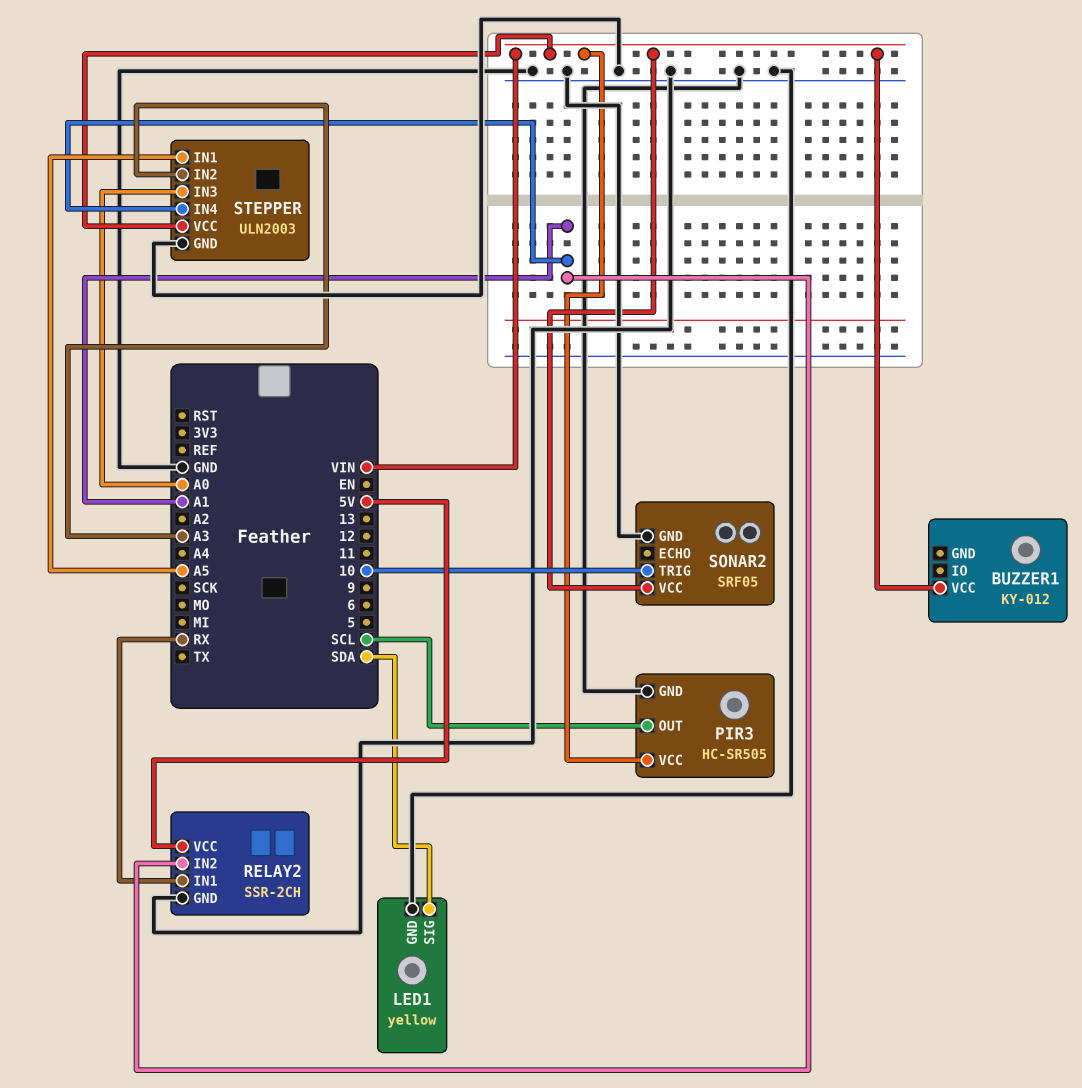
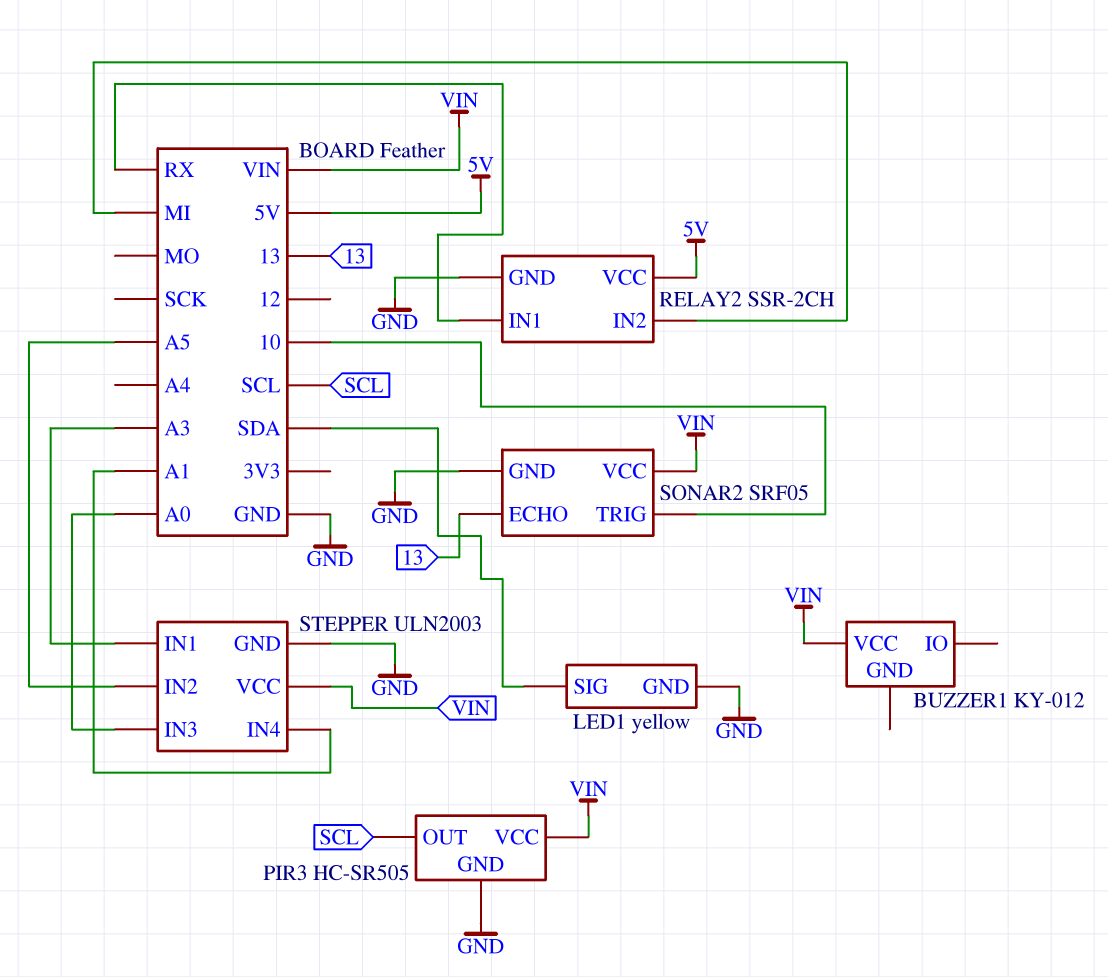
RELAY2 pin IN2: A1 -> MI
SONAR2 pin ECHO: none -> 13
STEPPER pin IN1: A5 -> A3
STEPPER pin IN2: A3 -> A5

